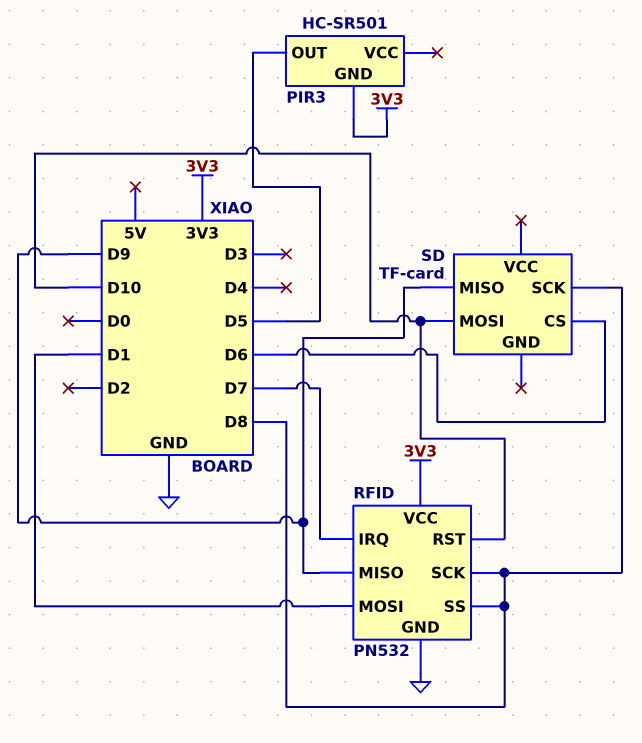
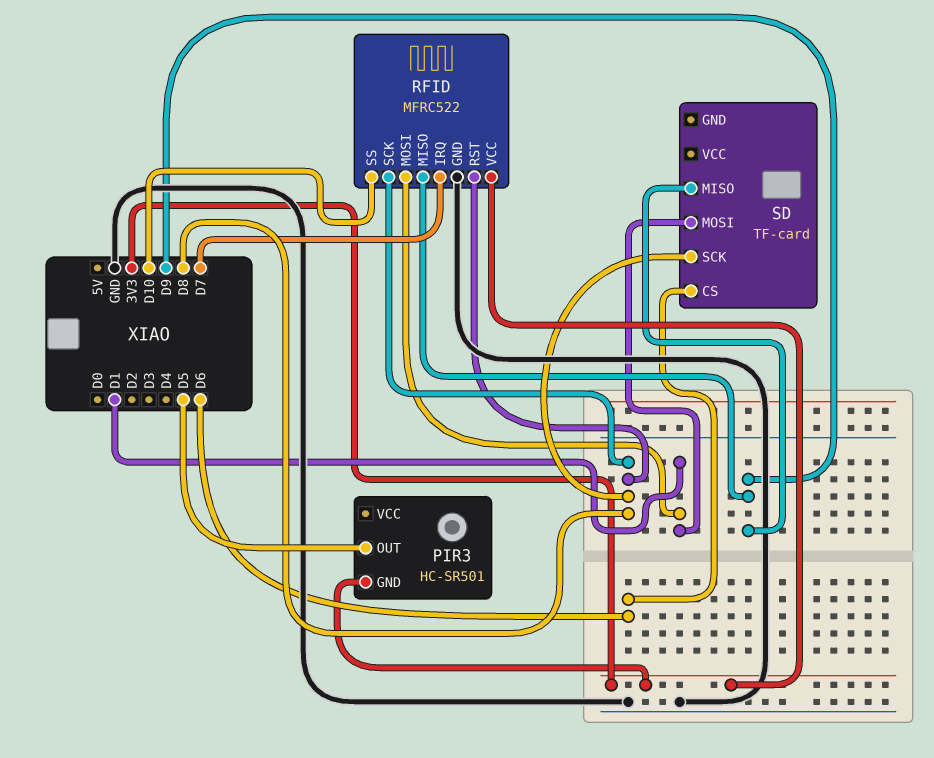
RFID: PN532 -> MFRC522
RFID pin RST: D10 -> D8
RFID pin SS: D8 -> D10
SD pin MOSI: D10 -> D1

